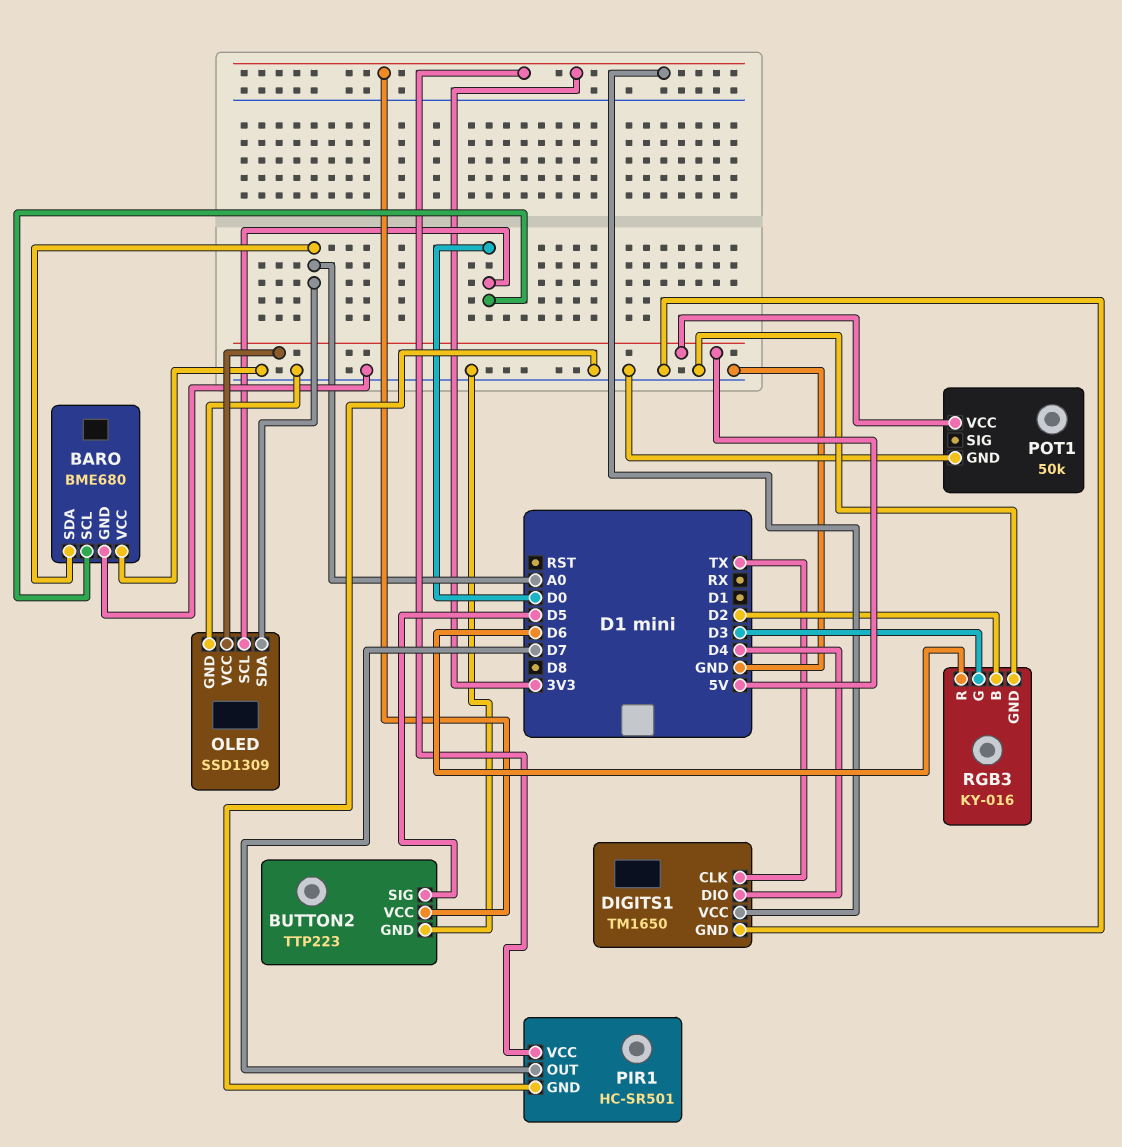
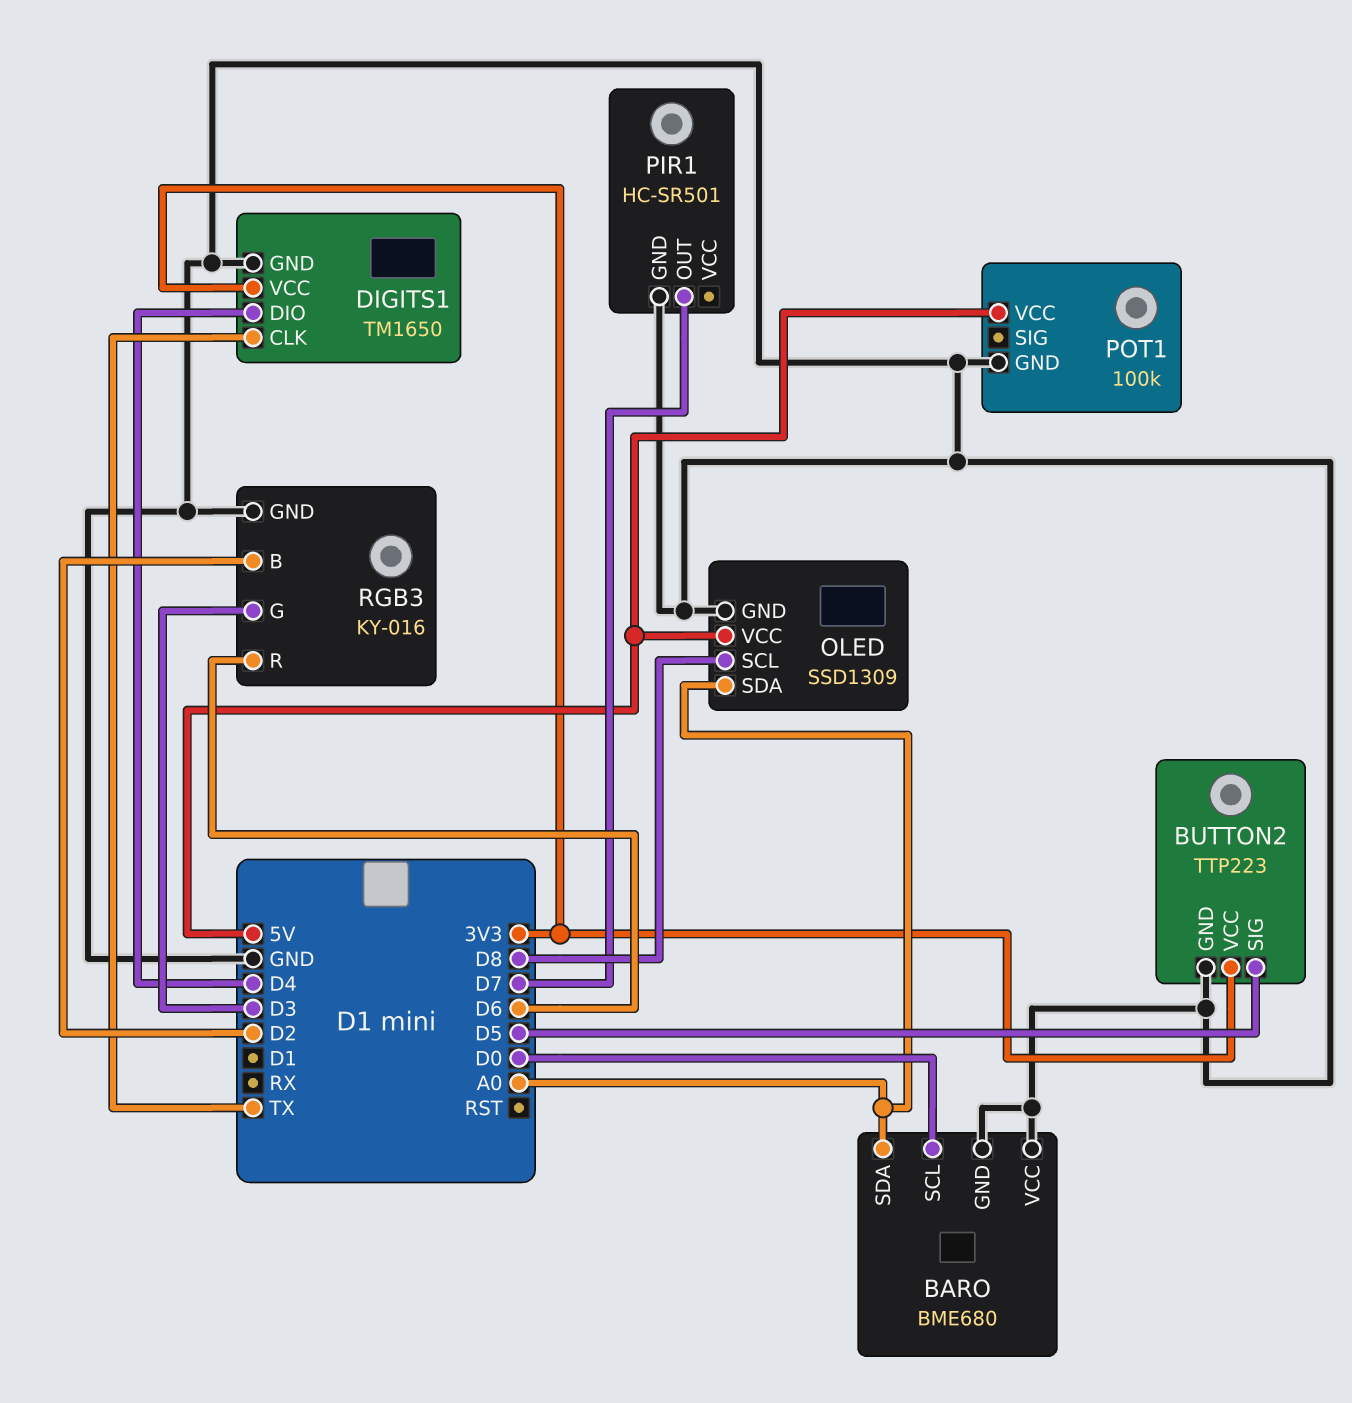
OLED pin SCL: D0 -> D8
PIR1 pin VCC: 3V3 -> none
POT1: 50k -> 100k

